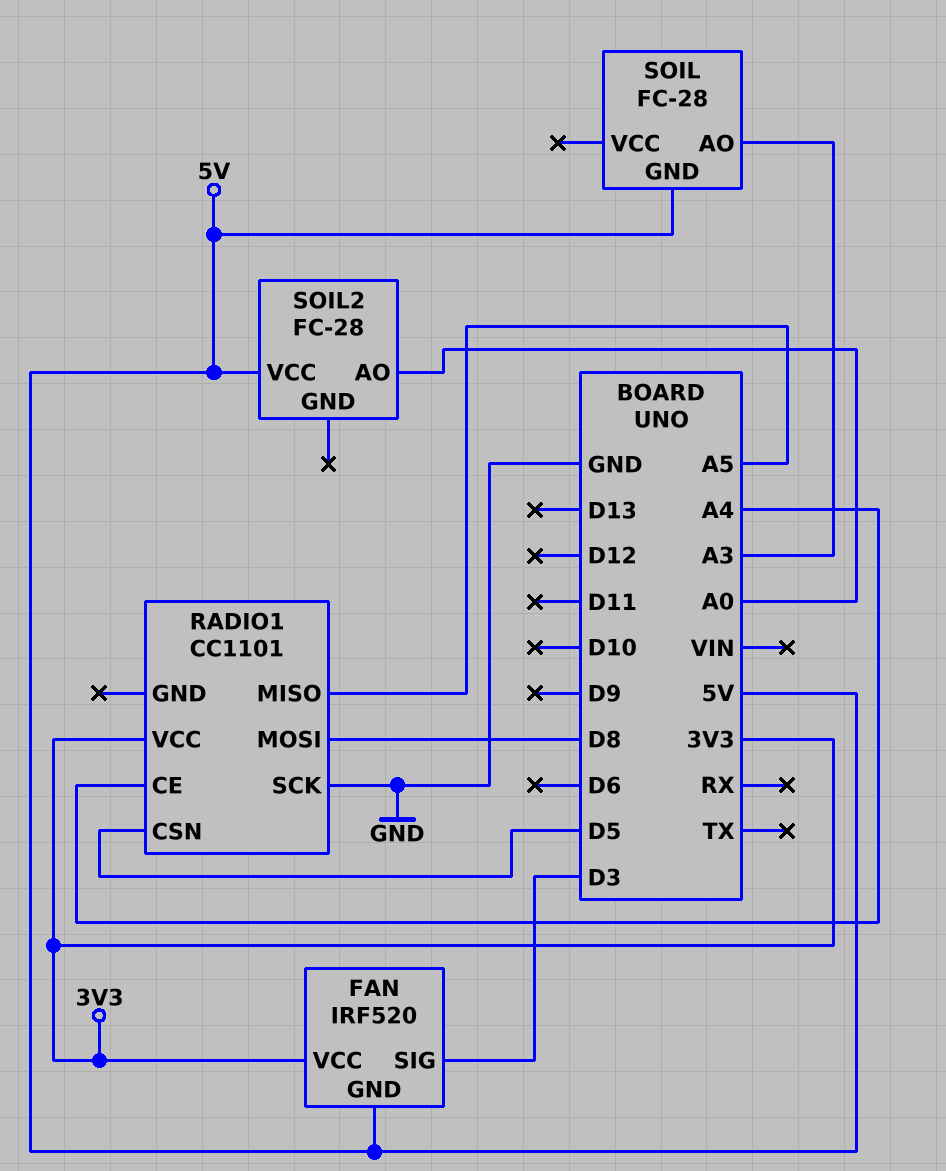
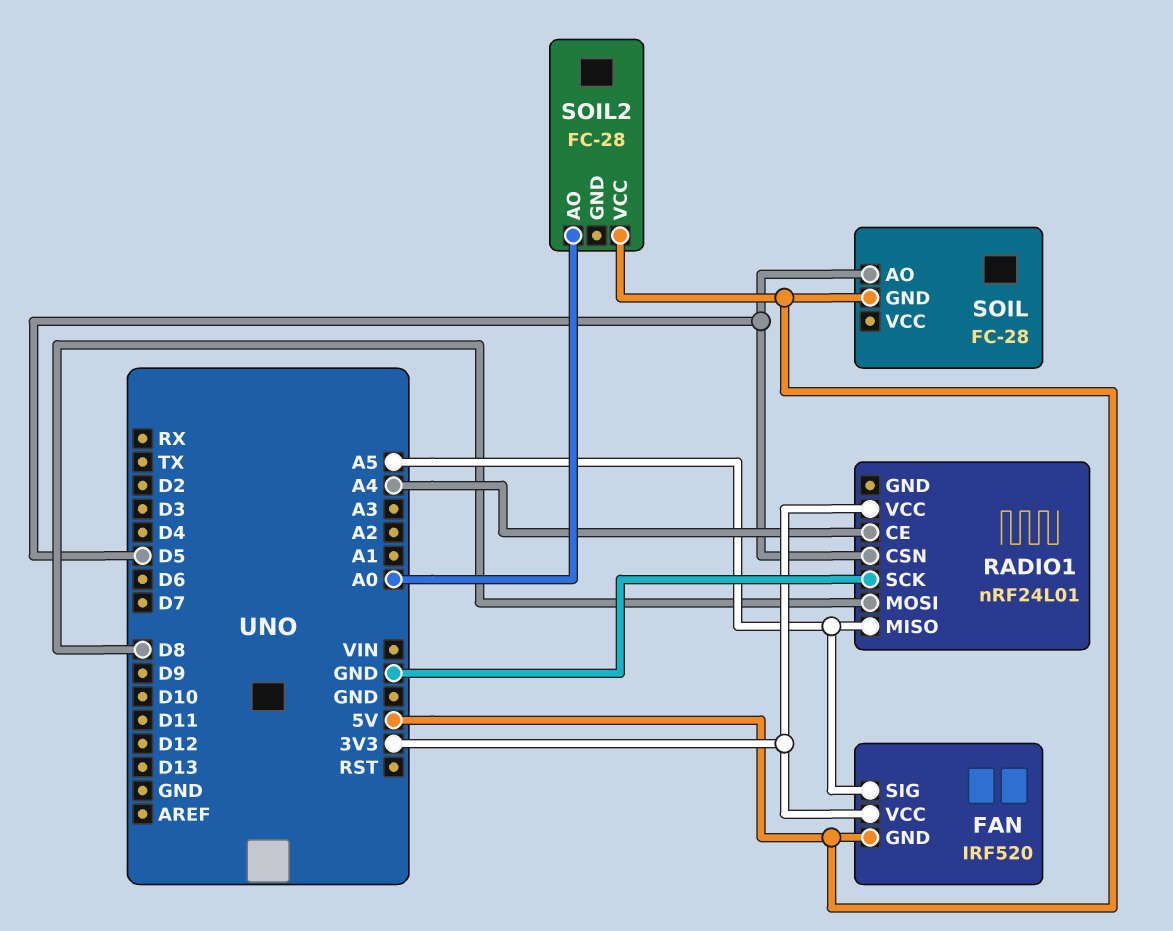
FAN pin SIG: D3 -> A5
RADIO1: CC1101 -> nRF24L01
SOIL pin AO: A3 -> D5

